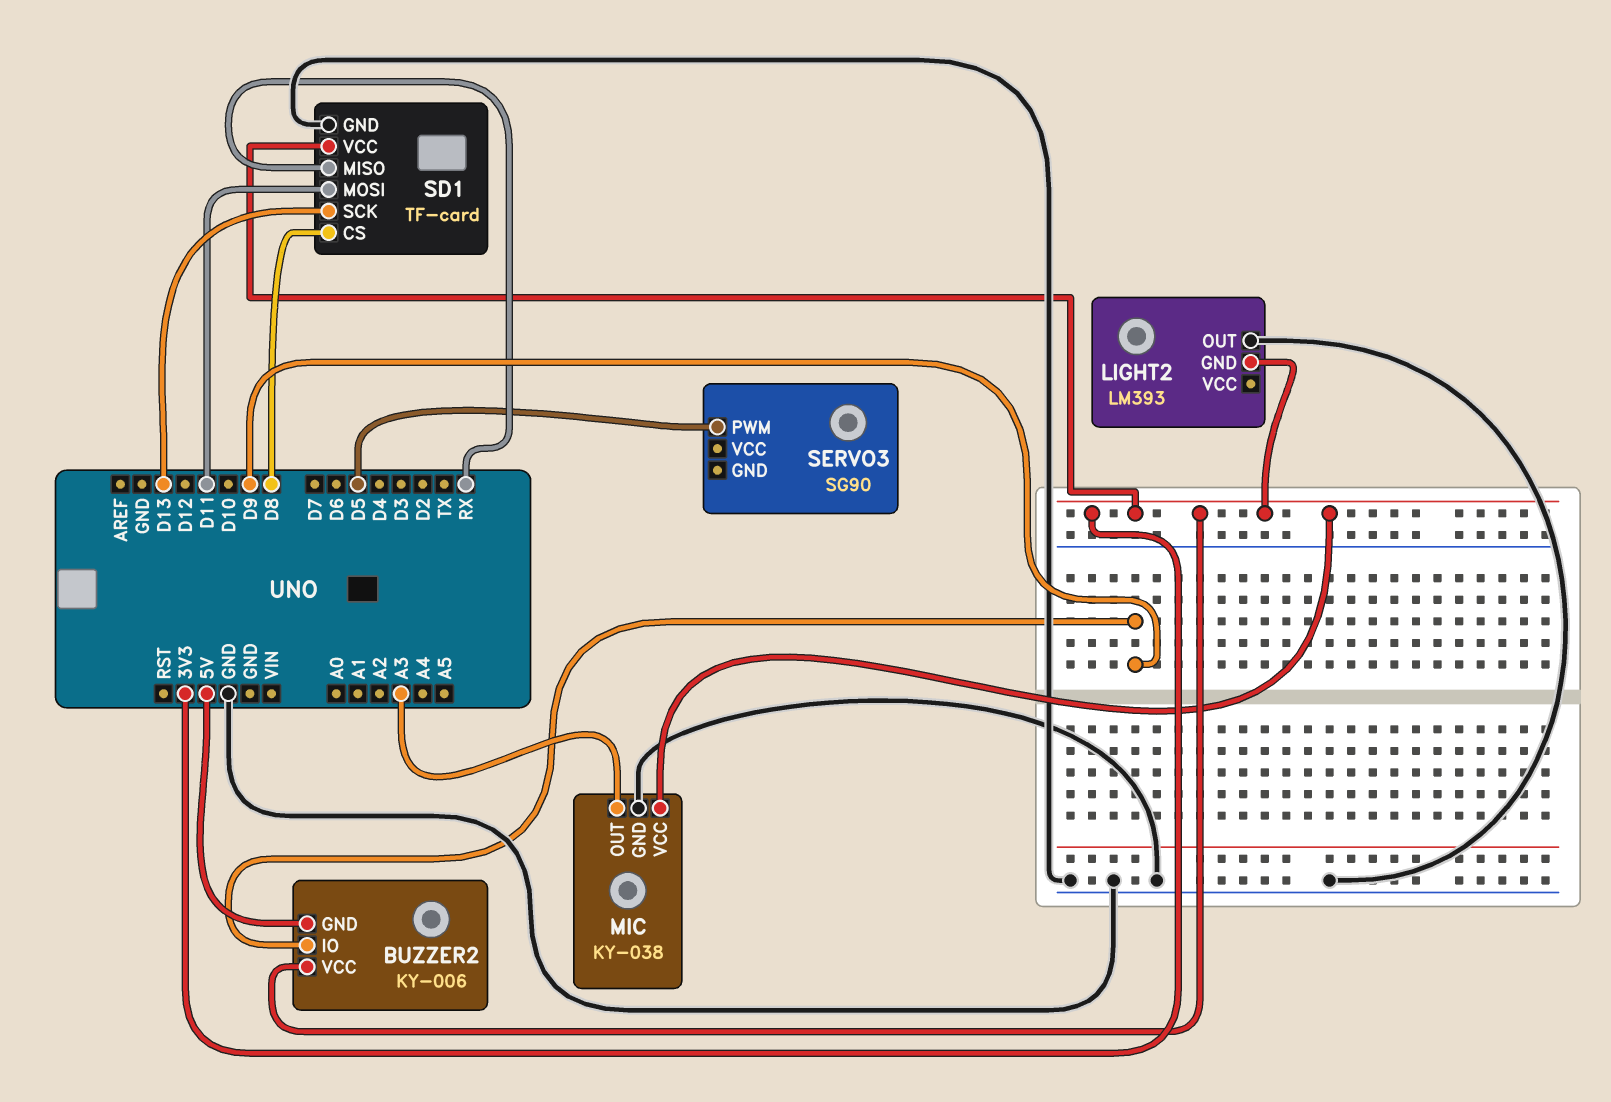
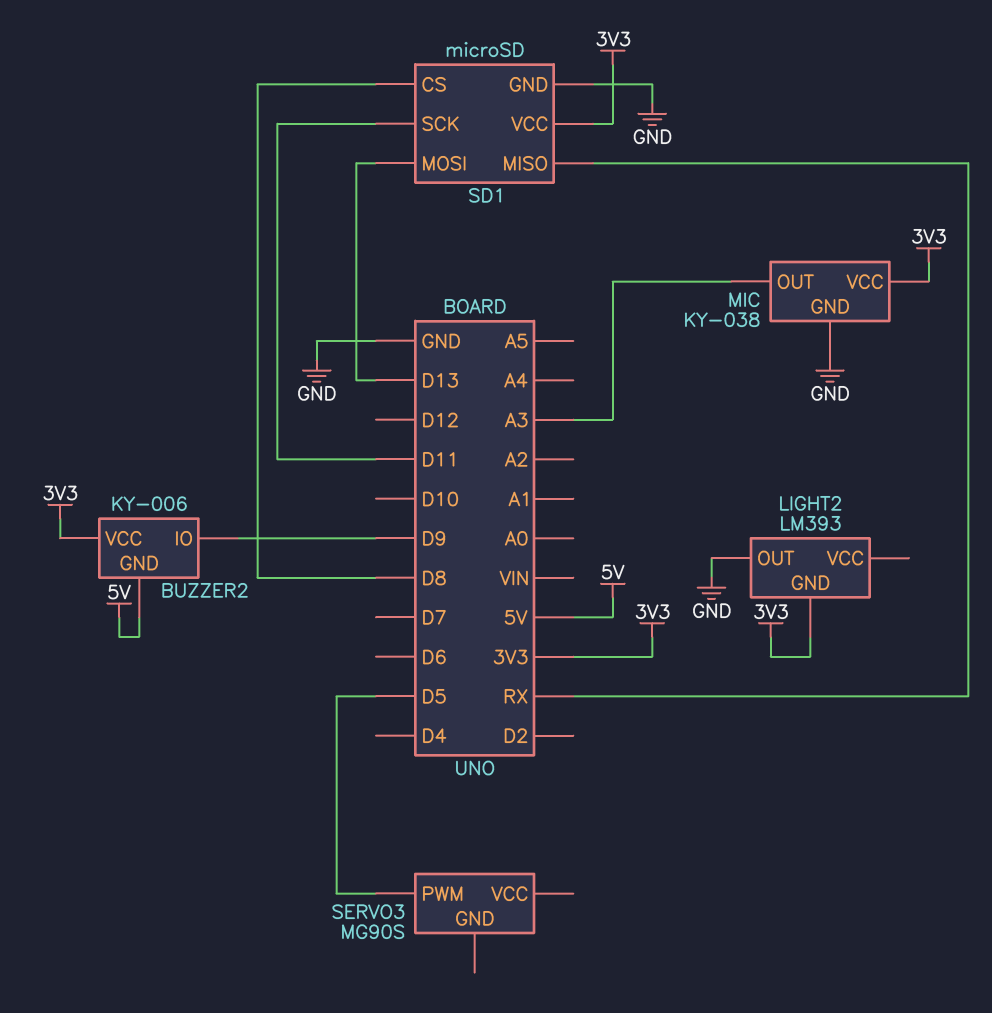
SD1: TF-card -> microSD
SD1 pin MOSI: D11 -> D13
SD1 pin SCK: D13 -> D11
SERVO3: SG90 -> MG90S

